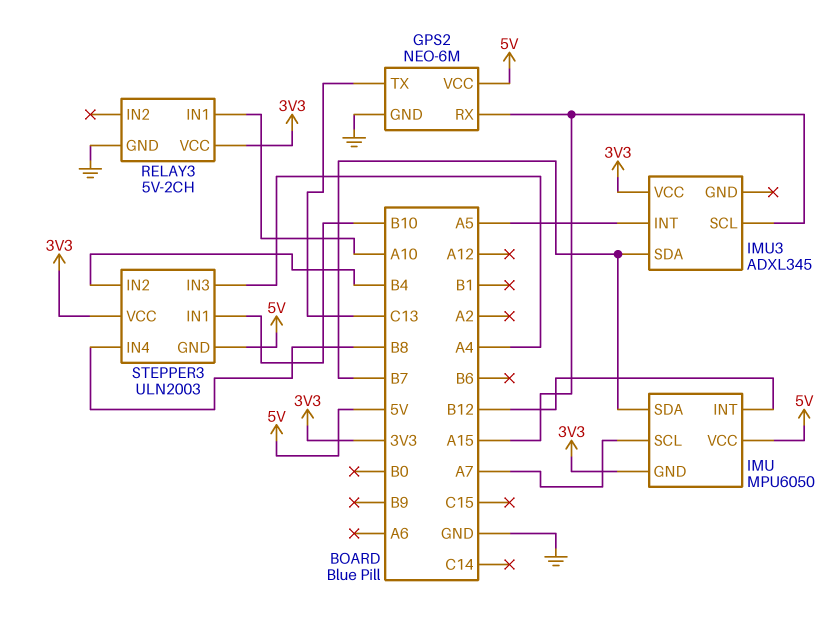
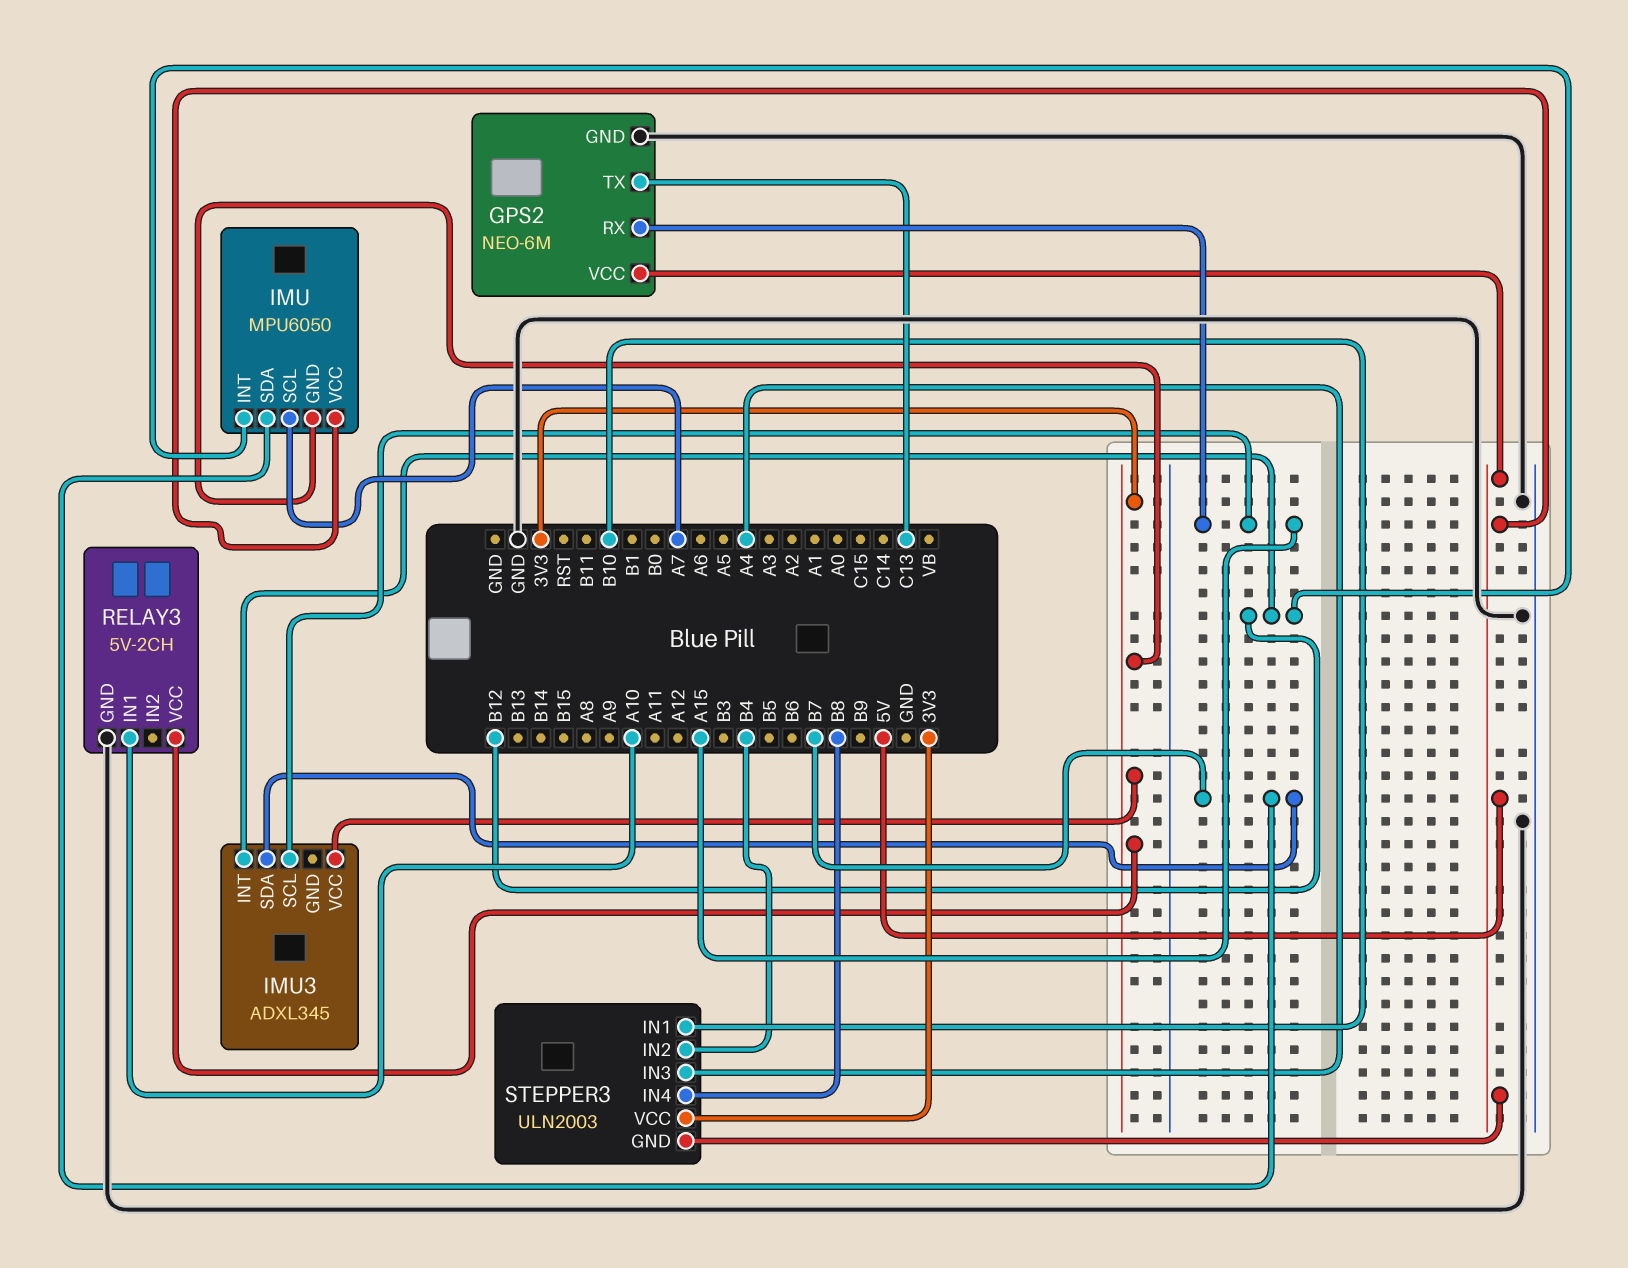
IMU3 pin INT: A5 -> B12

